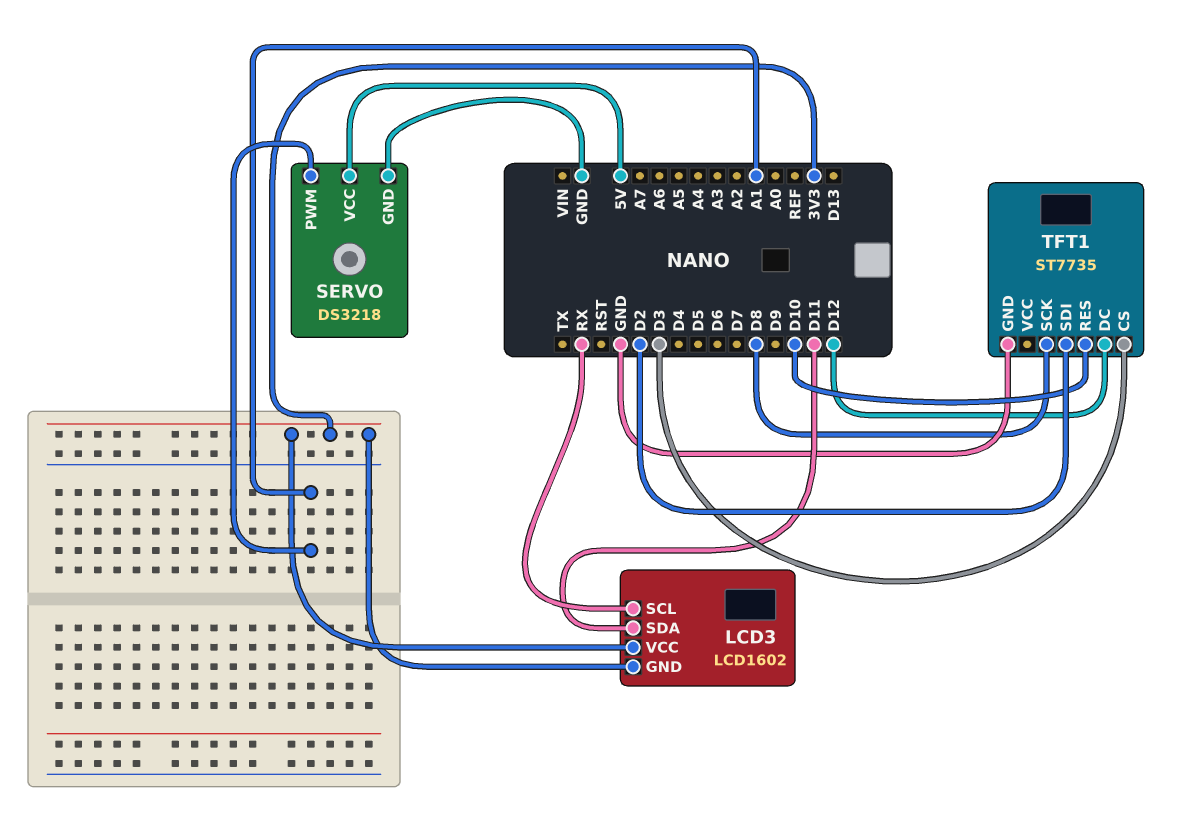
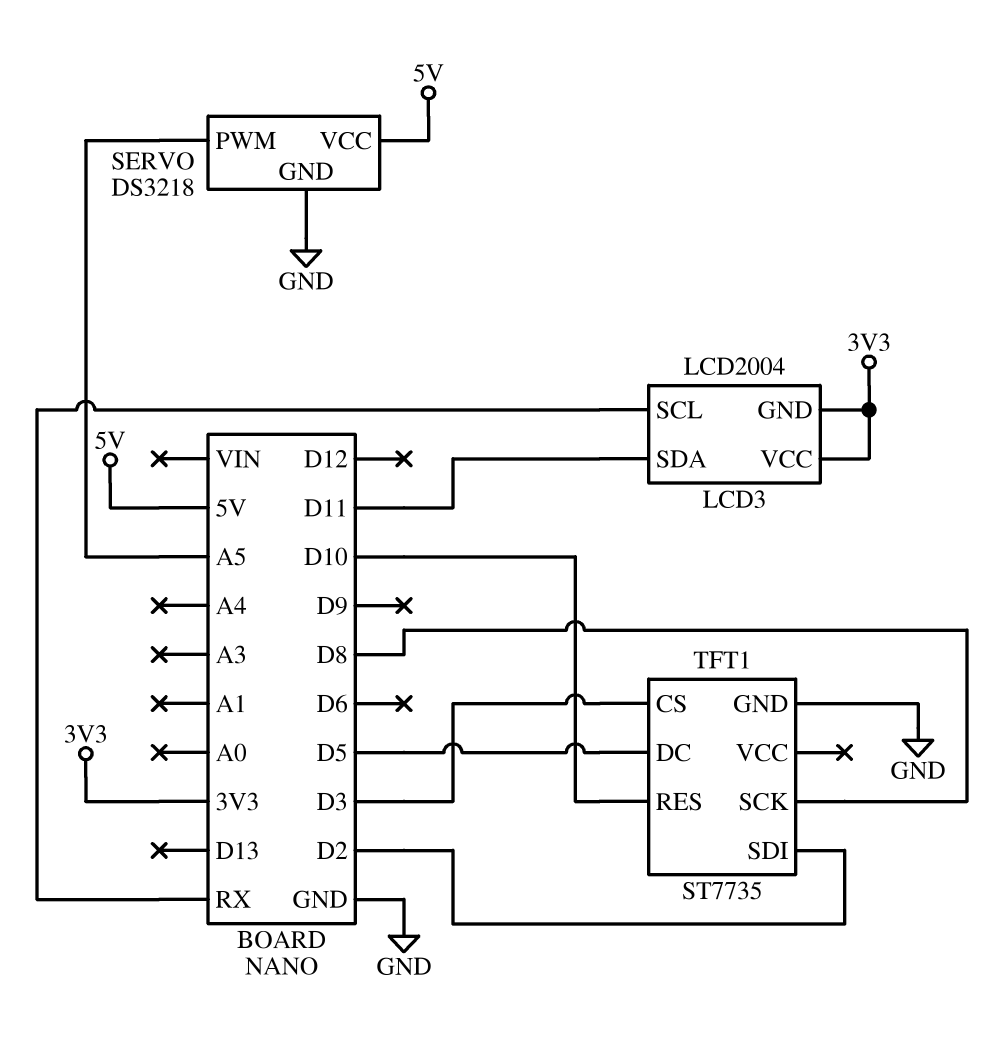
LCD3: LCD1602 -> LCD2004
SERVO pin PWM: A1 -> A5
TFT1 pin DC: D12 -> D5

